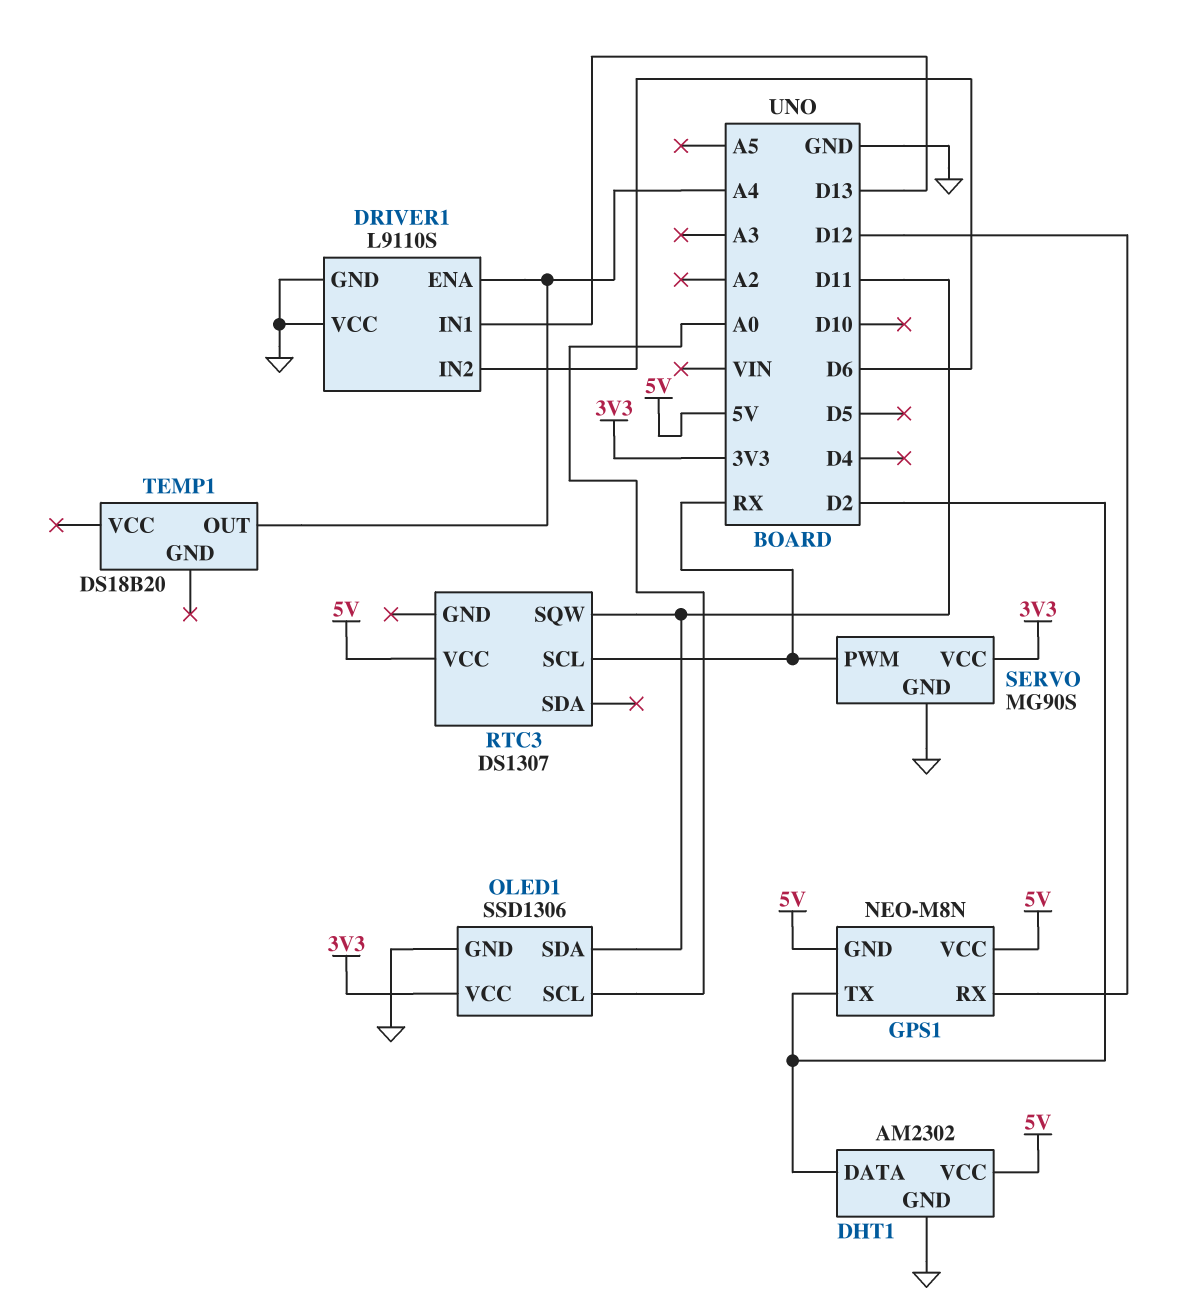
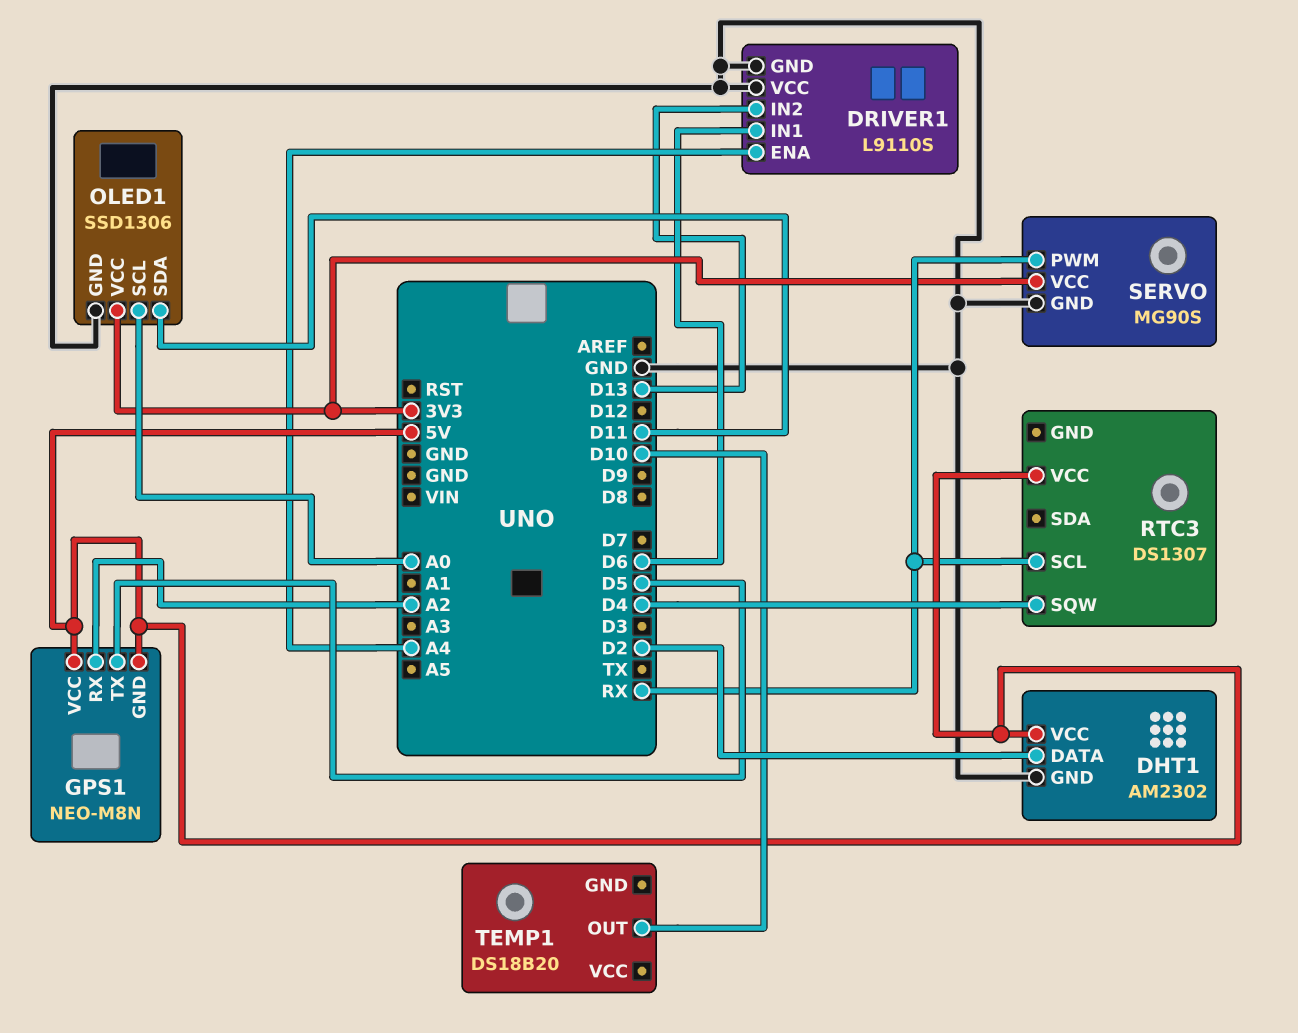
DRIVER1 pin IN1: D13 -> D6
DRIVER1 pin IN2: D6 -> D13
GPS1 pin RX: D12 -> A2
GPS1 pin TX: D2 -> D5
RTC3 pin SQW: D11 -> D4
TEMP1 pin OUT: A4 -> D10

